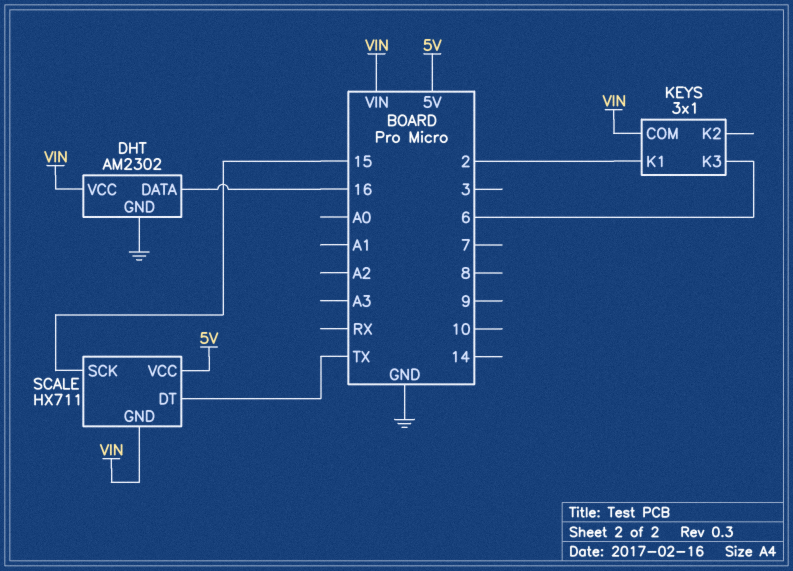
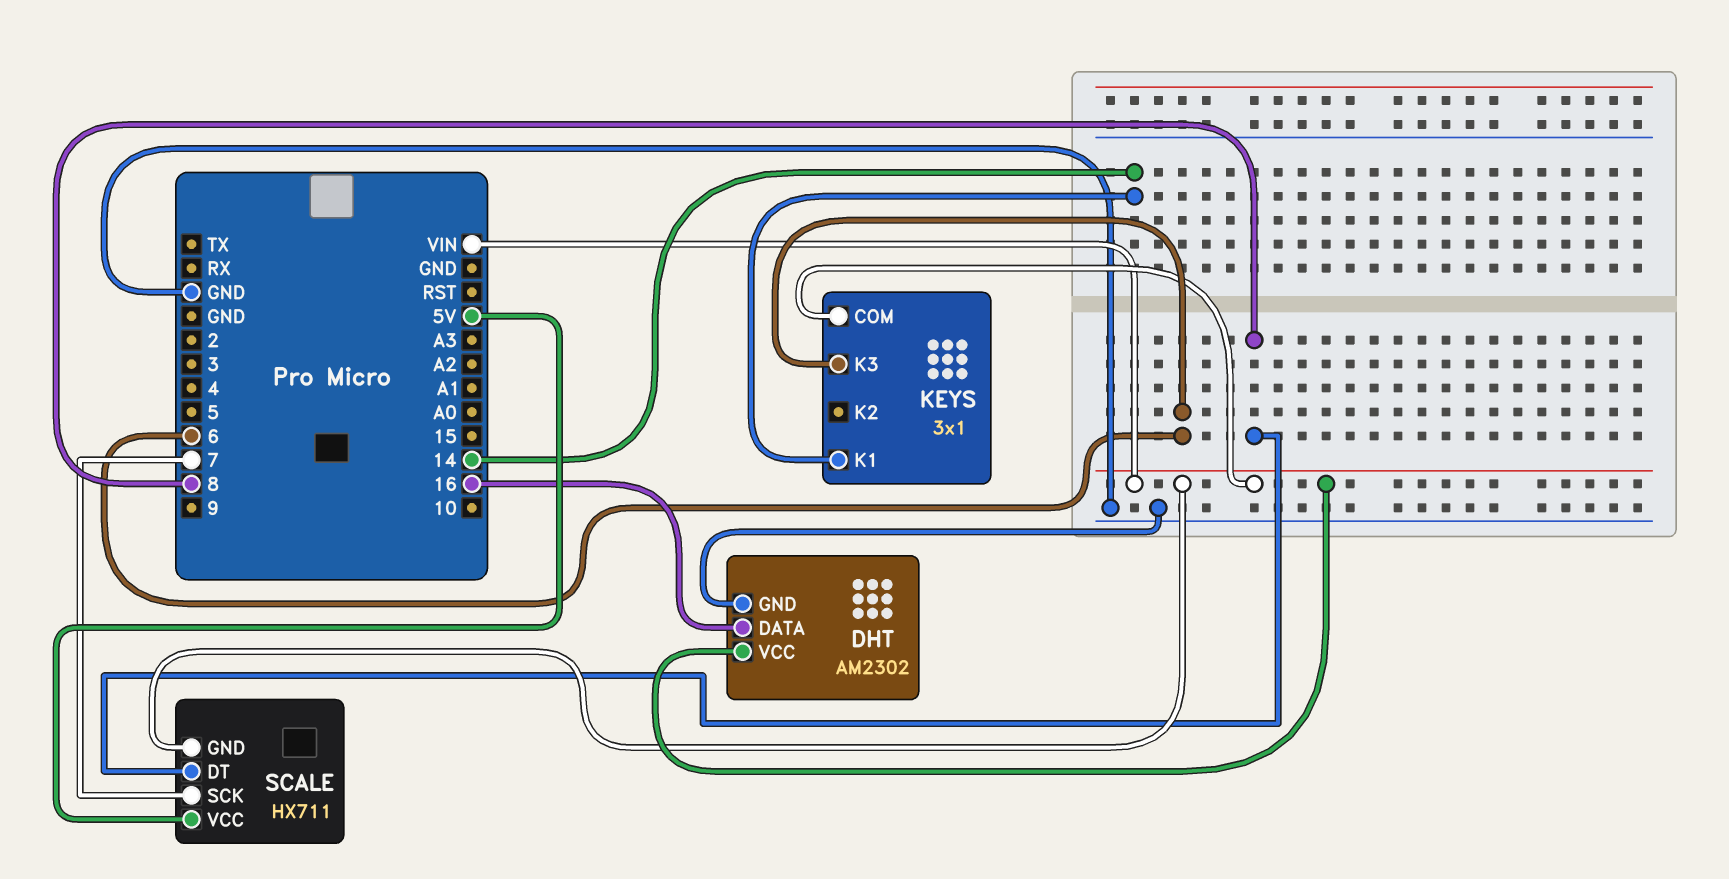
KEYS pin K1: 2 -> 14
SCALE pin DT: TX -> 8
SCALE pin SCK: 15 -> 7

